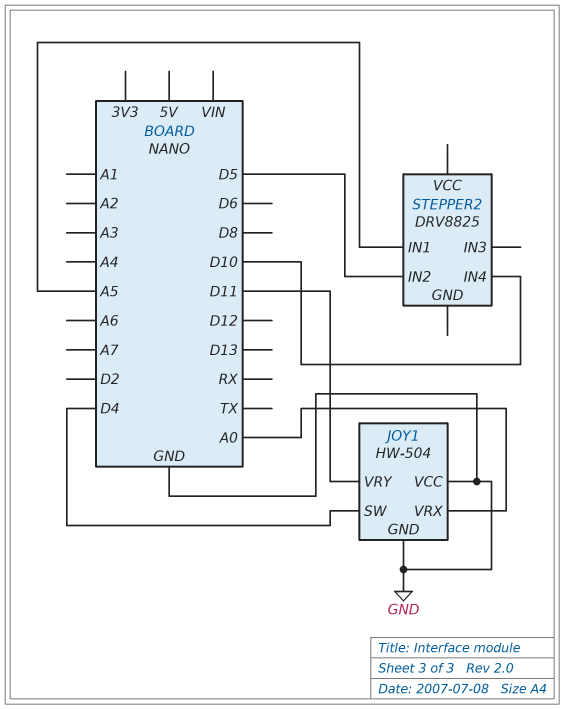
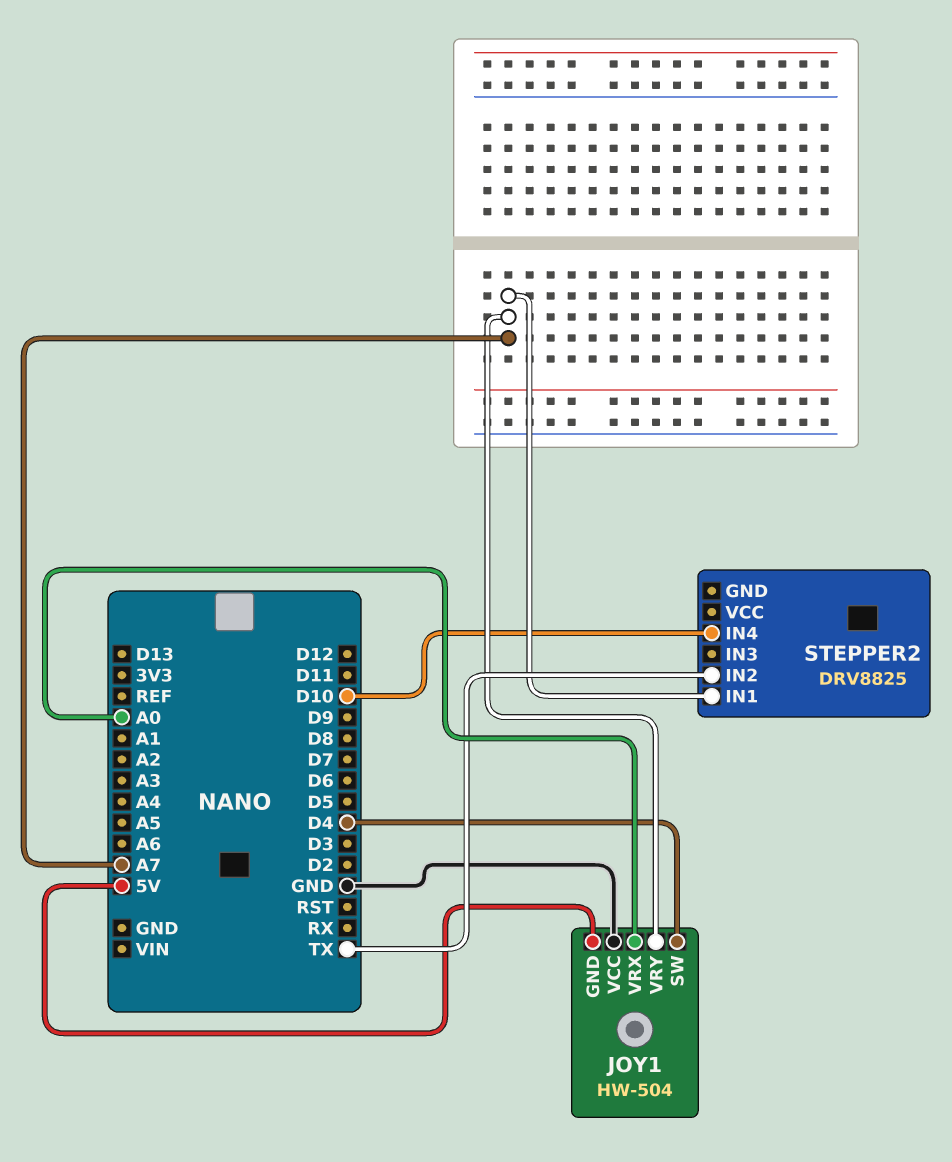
JOY1 pin GND: GND -> 5V
JOY1 pin VRY: D11 -> A7
STEPPER2 pin IN1: A5 -> A7
STEPPER2 pin IN2: D5 -> TX

